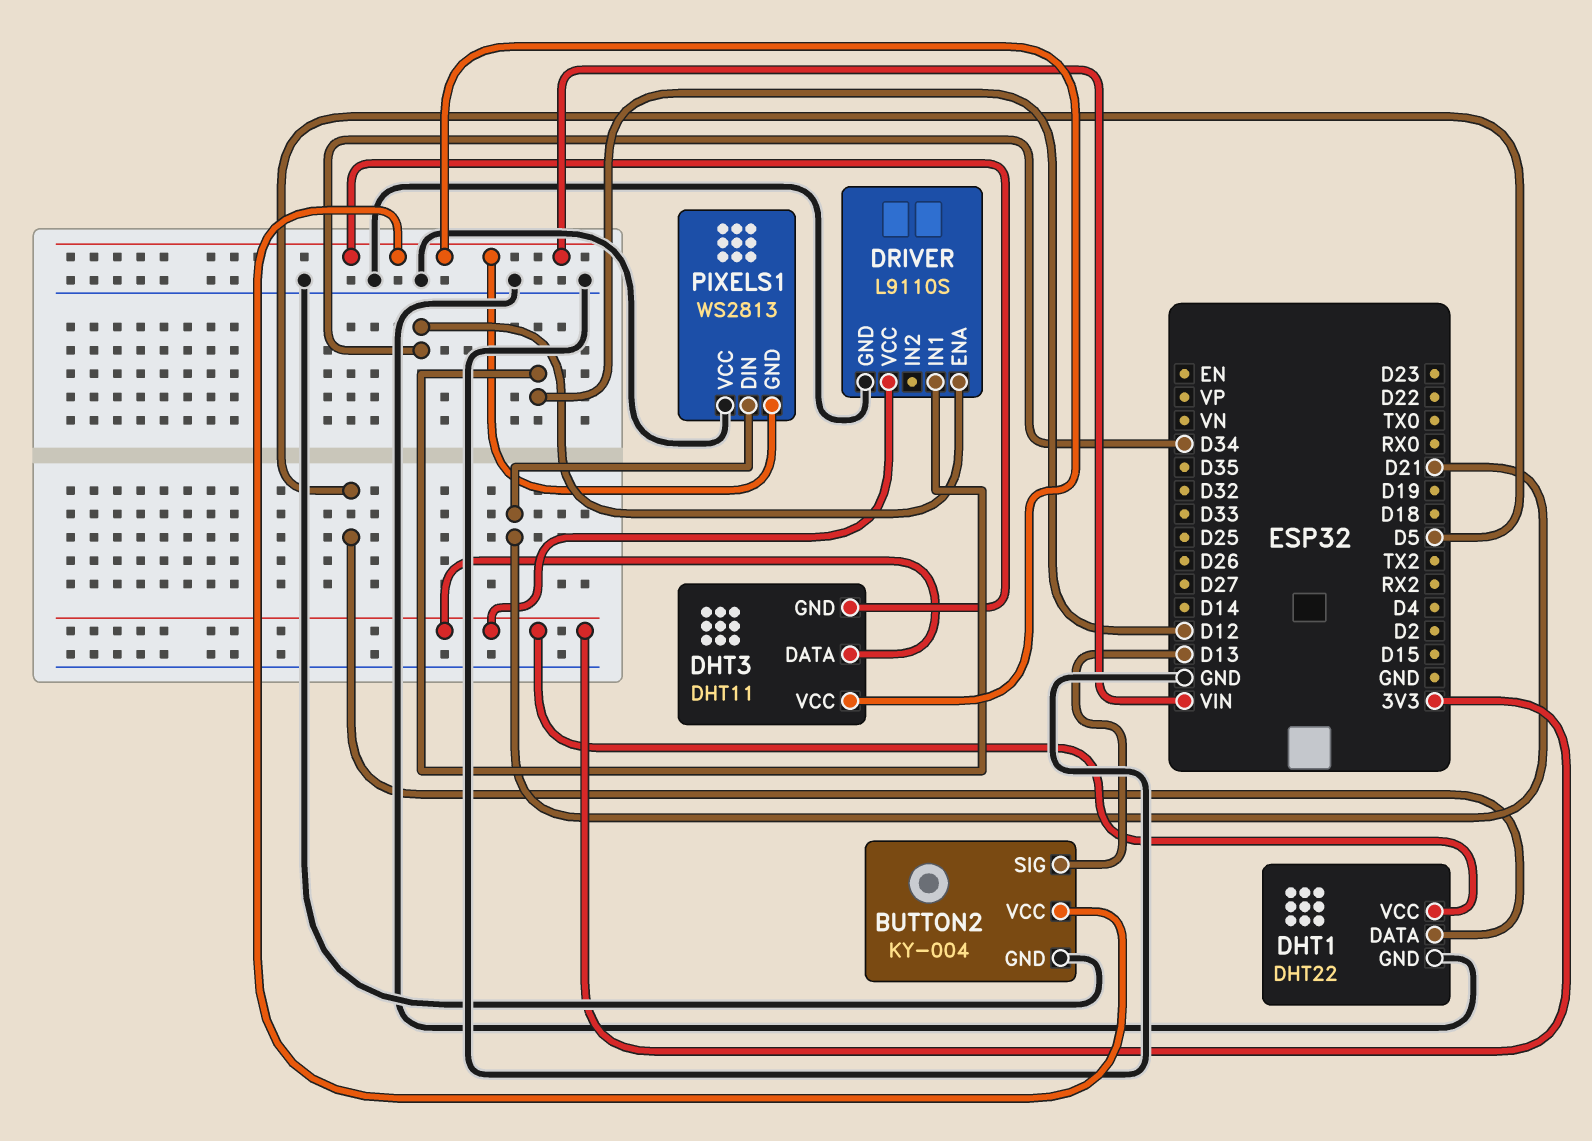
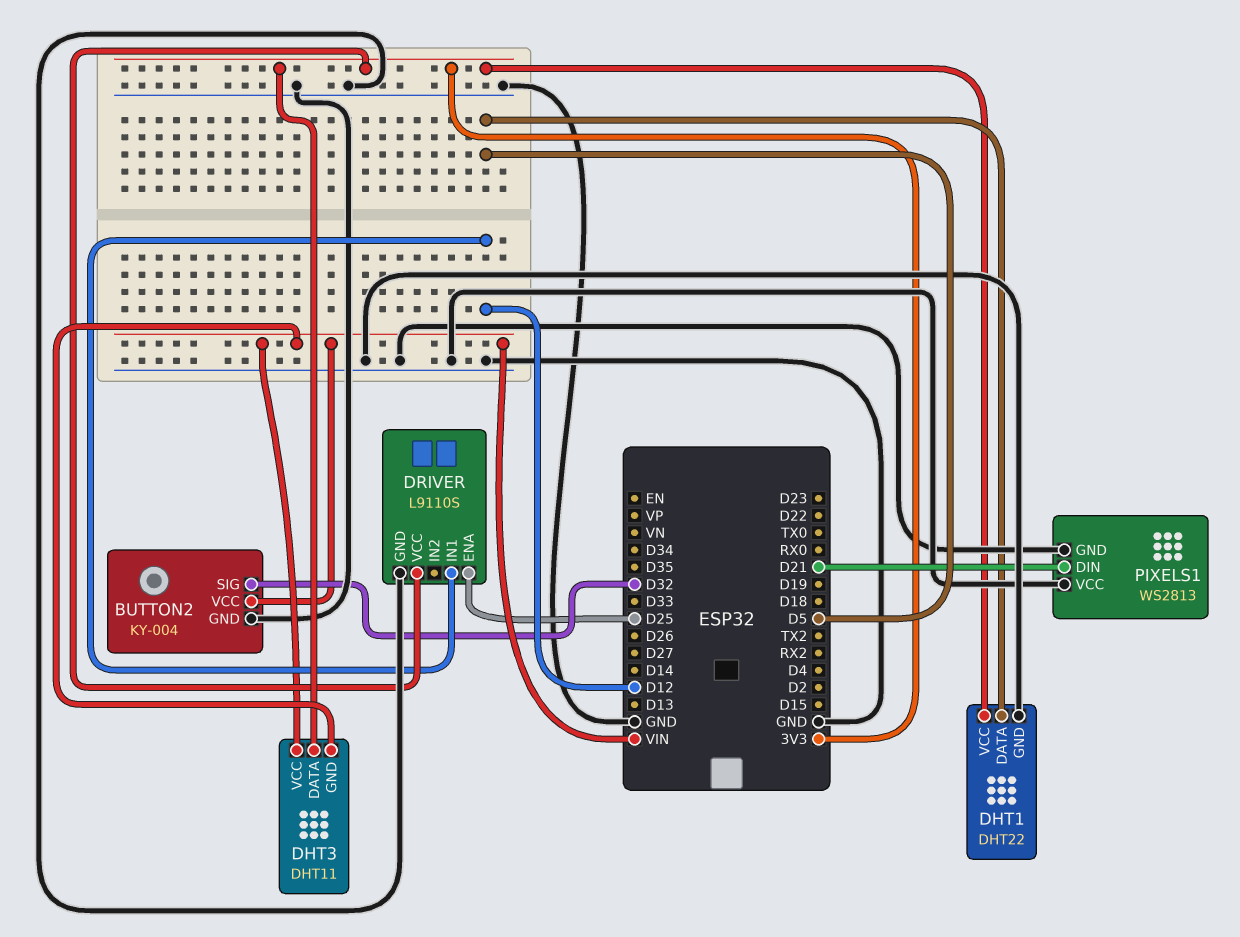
BUTTON2 pin SIG: D13 -> D32
DRIVER pin ENA: D34 -> D25
PIXELS1 pin GND: VIN -> GND

